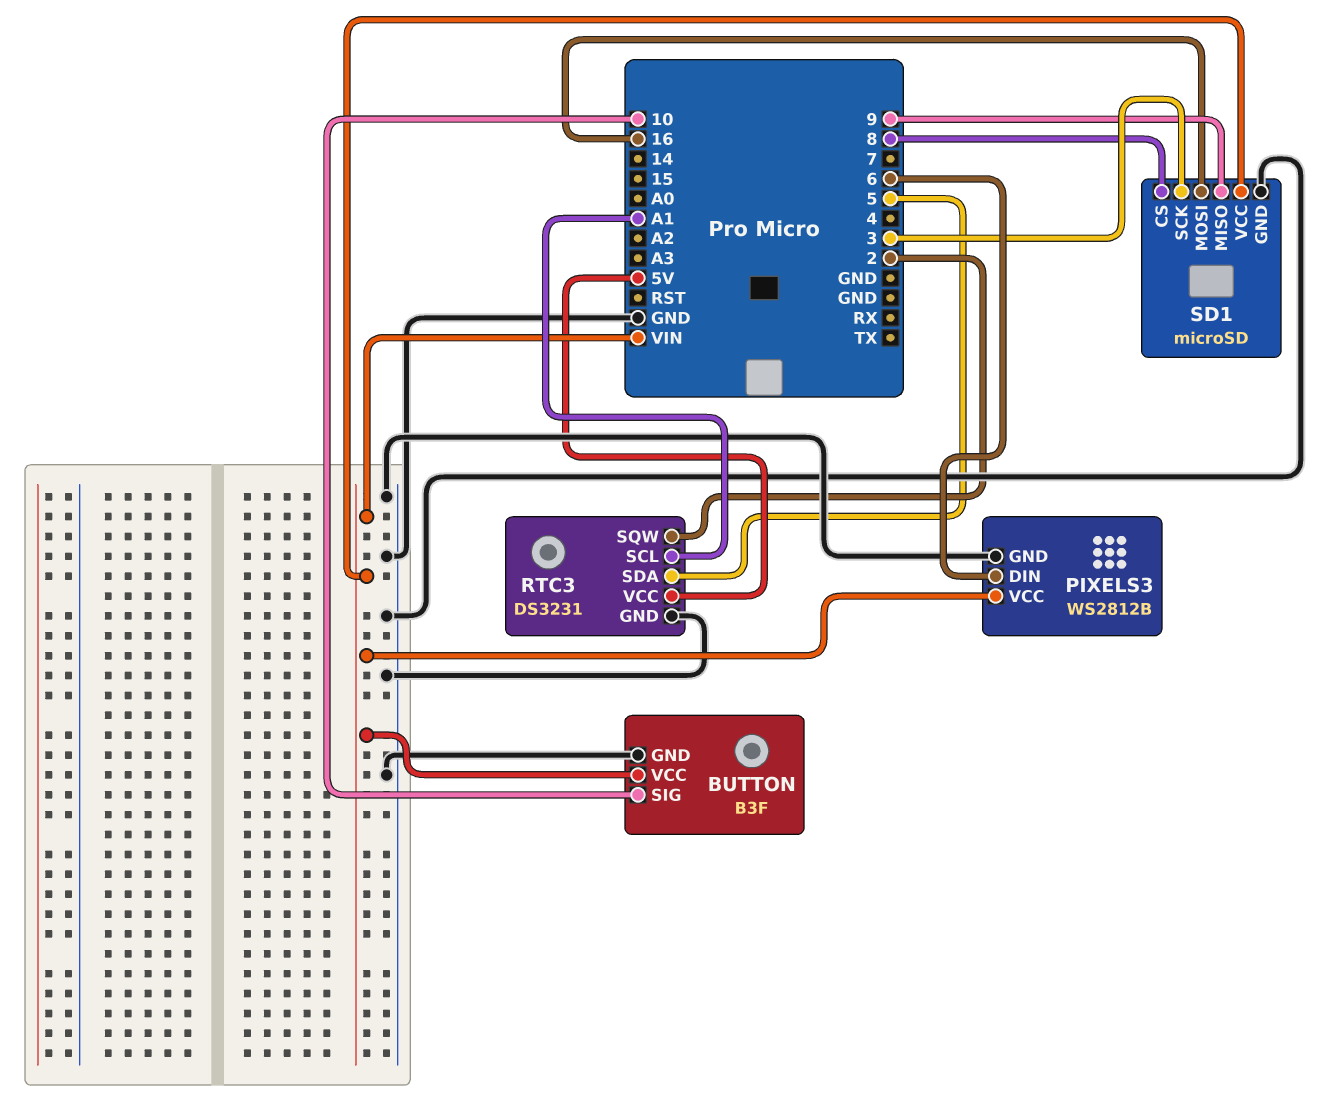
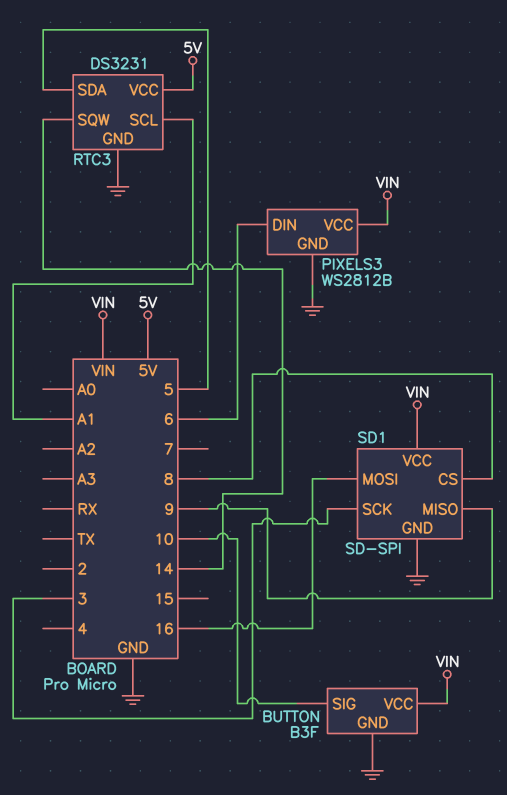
RTC3 pin SQW: 2 -> 14
SD1: microSD -> SD-SPI

